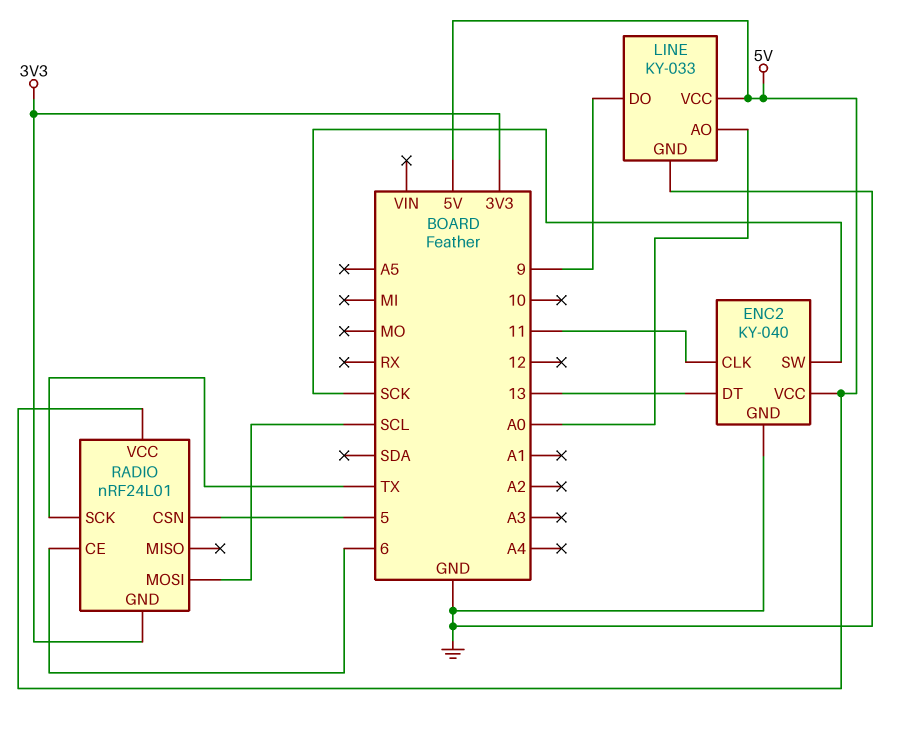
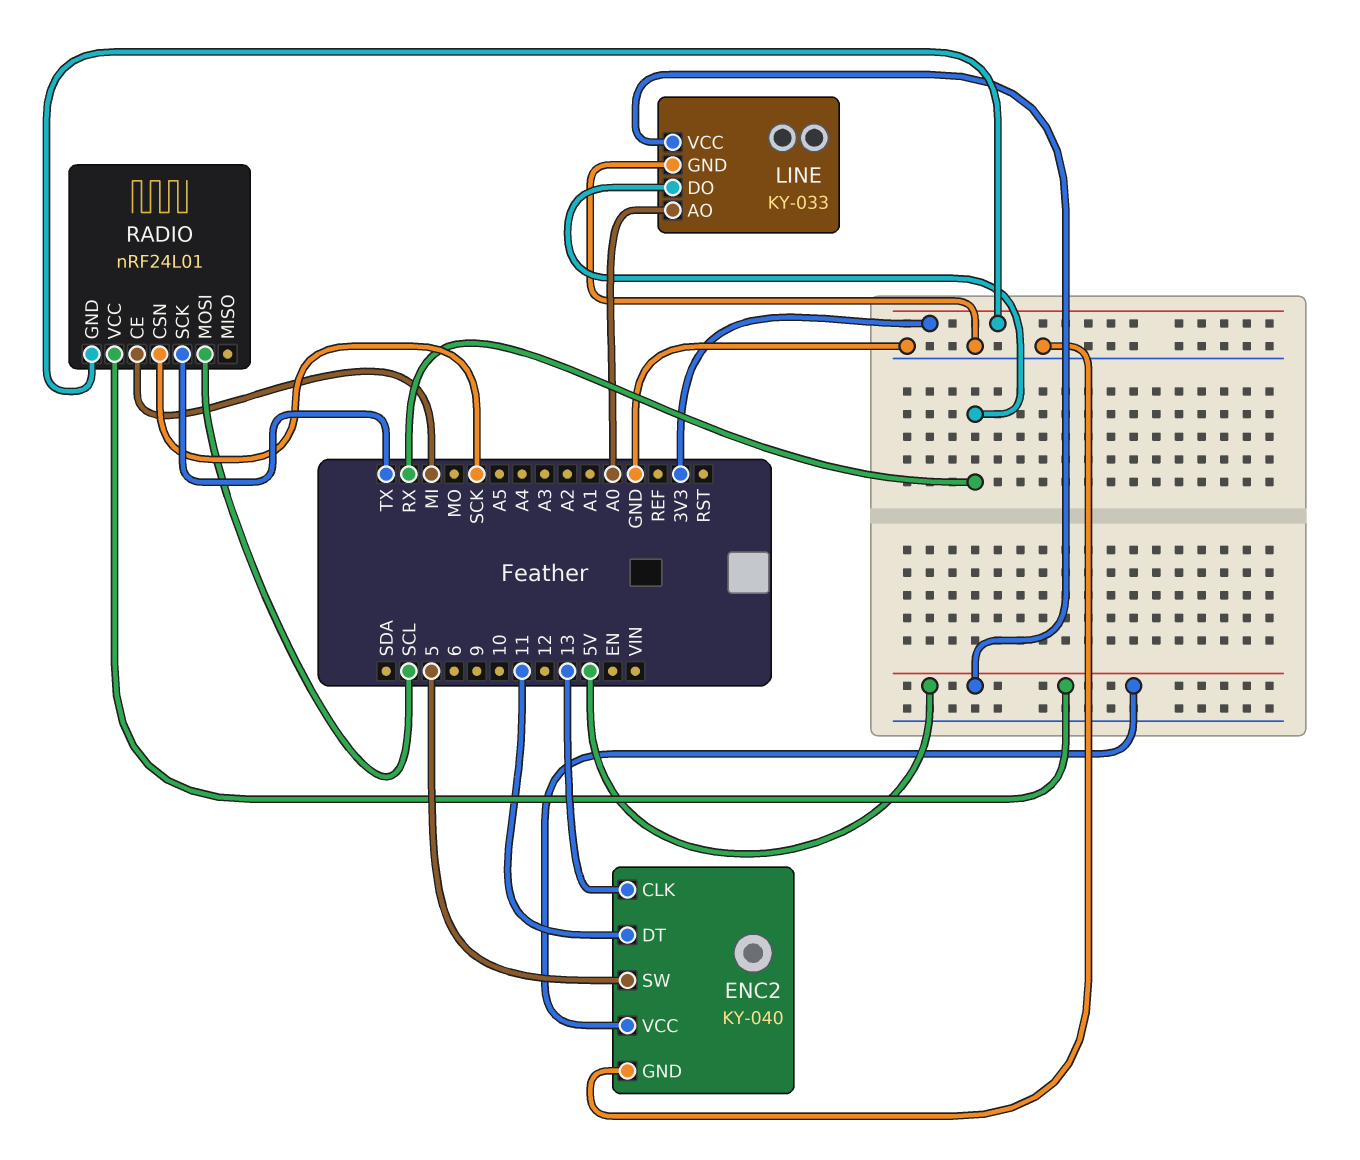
ENC2 pin CLK: 11 -> 13
ENC2 pin DT: 13 -> 11
ENC2 pin SW: SCK -> 5
LINE pin DO: 9 -> RX
RADIO pin CE: 6 -> MI
RADIO pin CSN: 5 -> SCK

